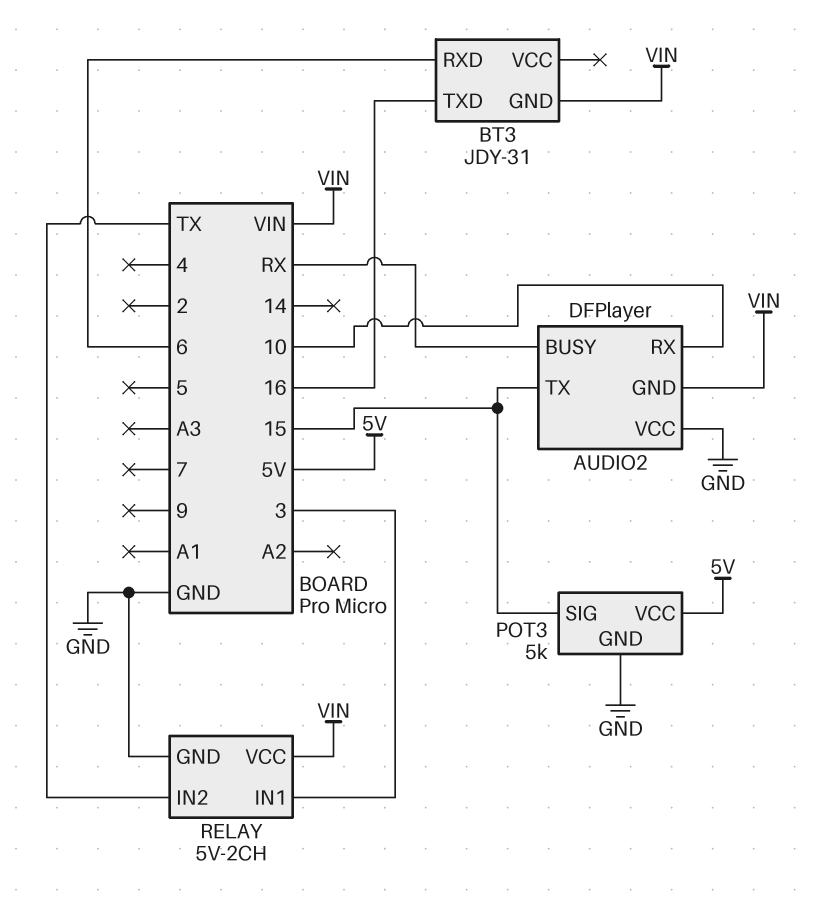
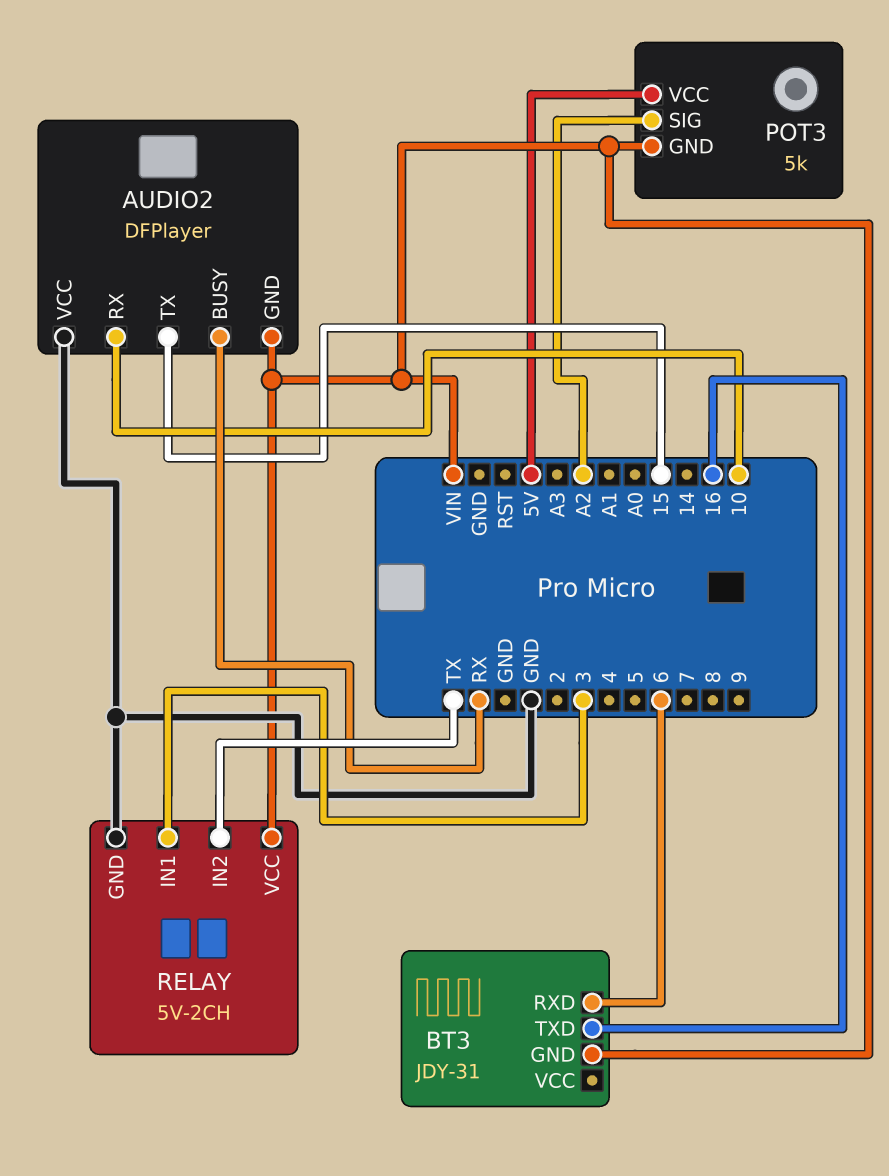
POT3 pin GND: GND -> VIN
POT3 pin SIG: 15 -> A2

